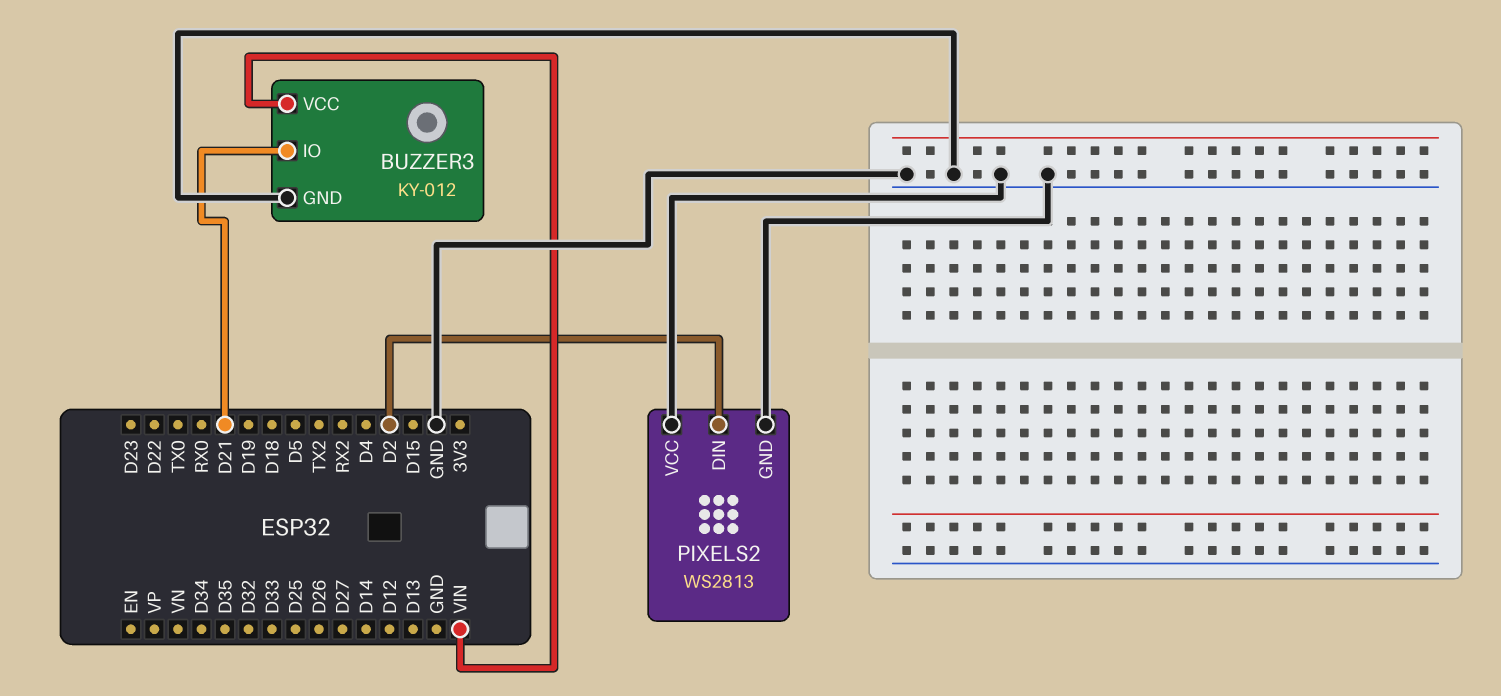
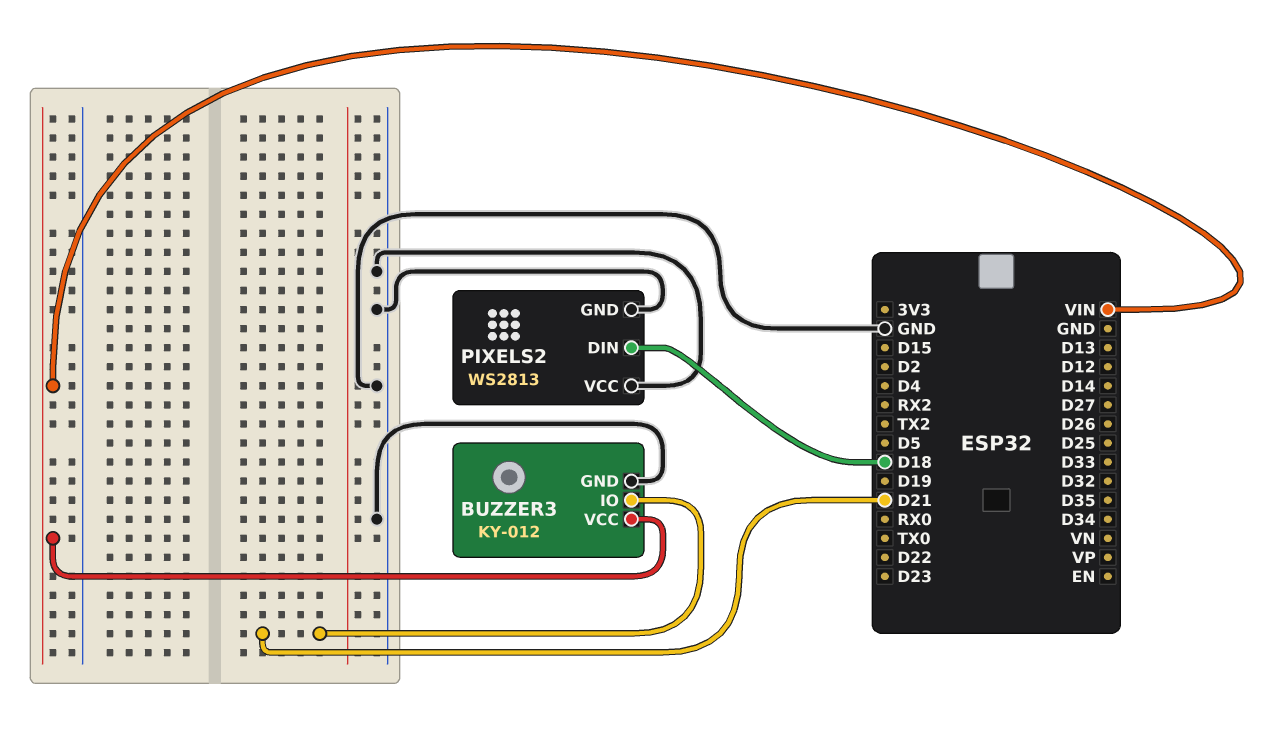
PIXELS2 pin DIN: D2 -> D18

